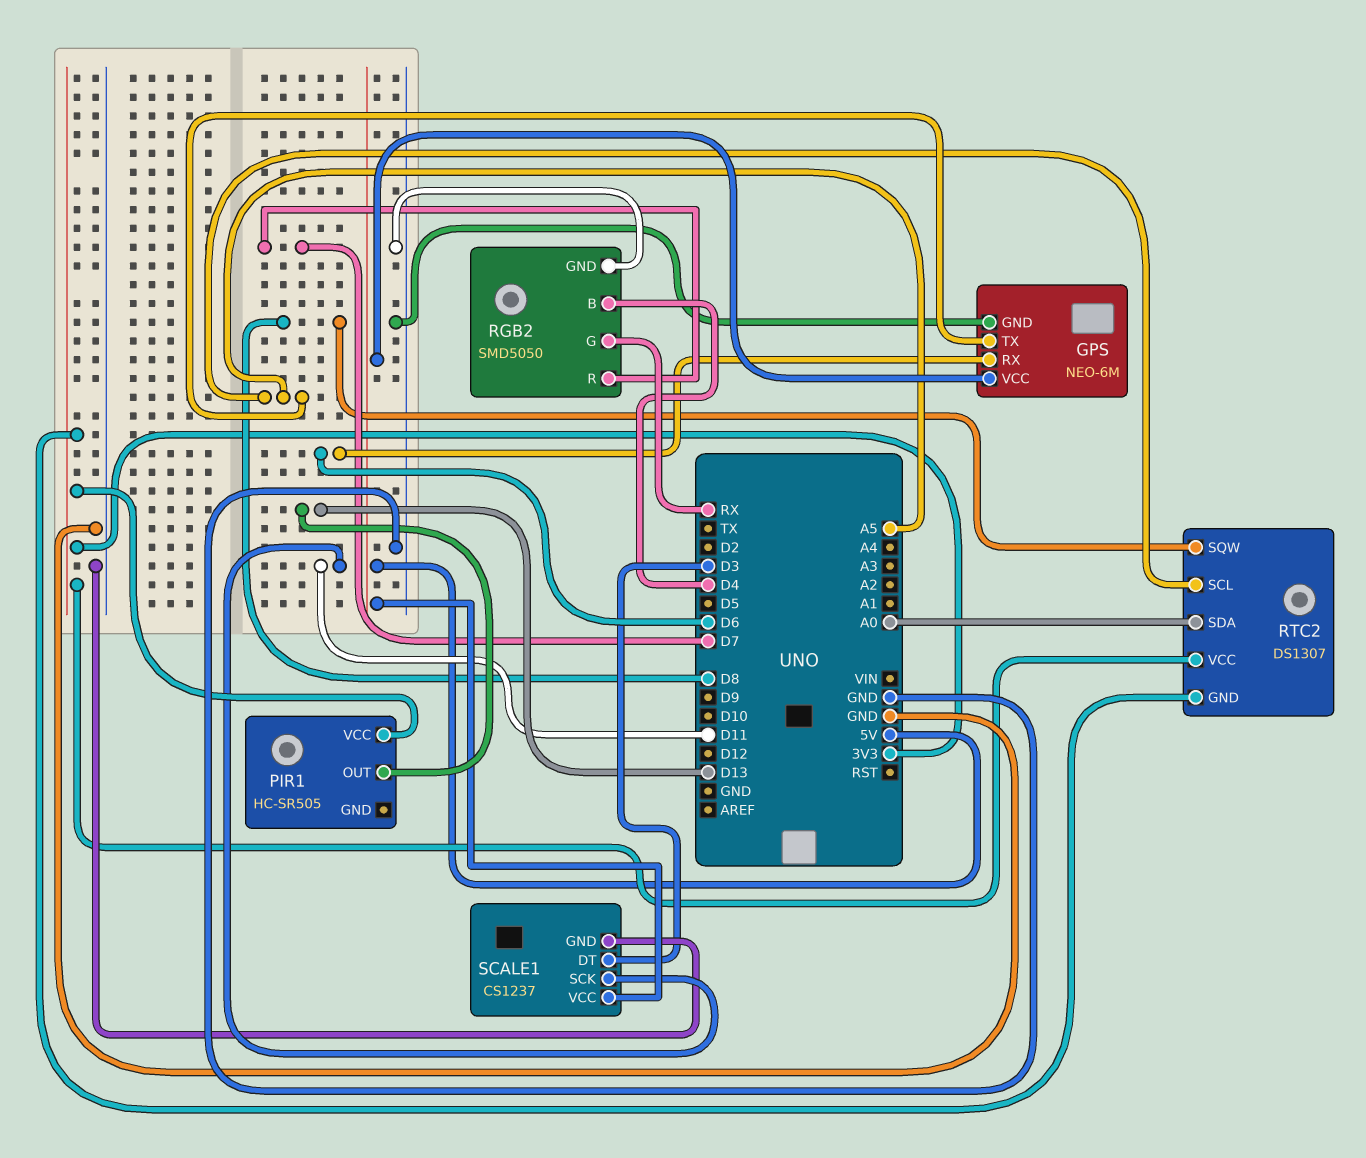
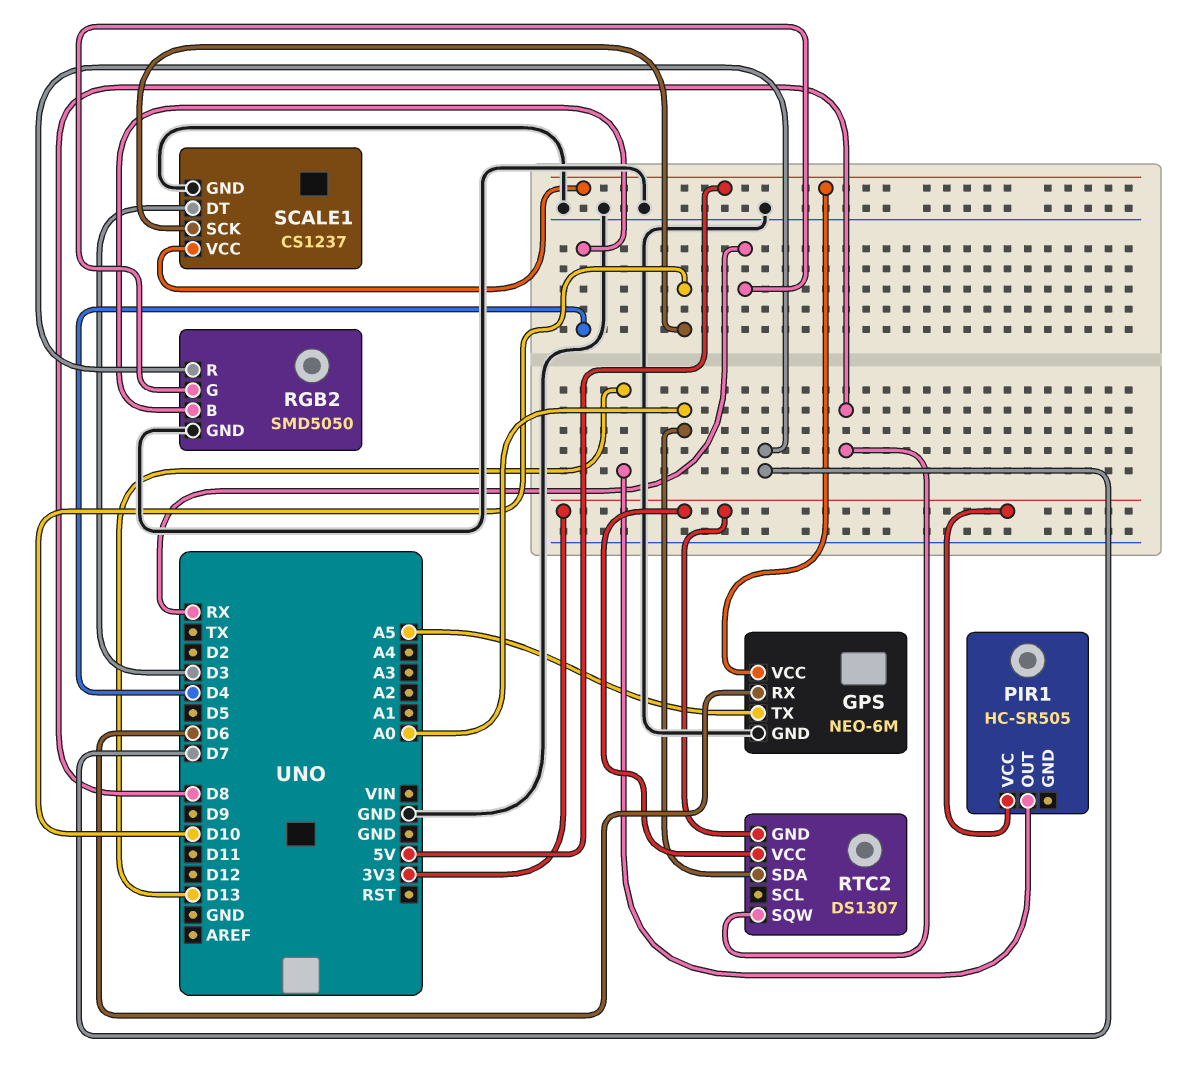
RTC2 pin SCL: A5 -> none
SCALE1 pin SCK: D11 -> D10

